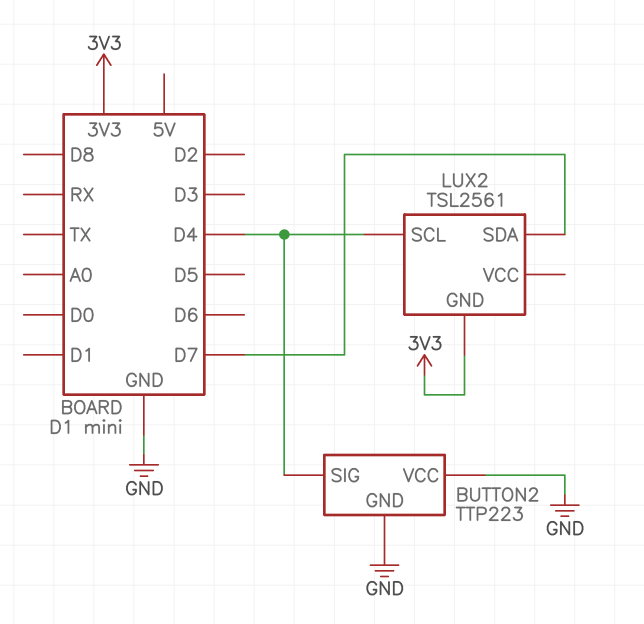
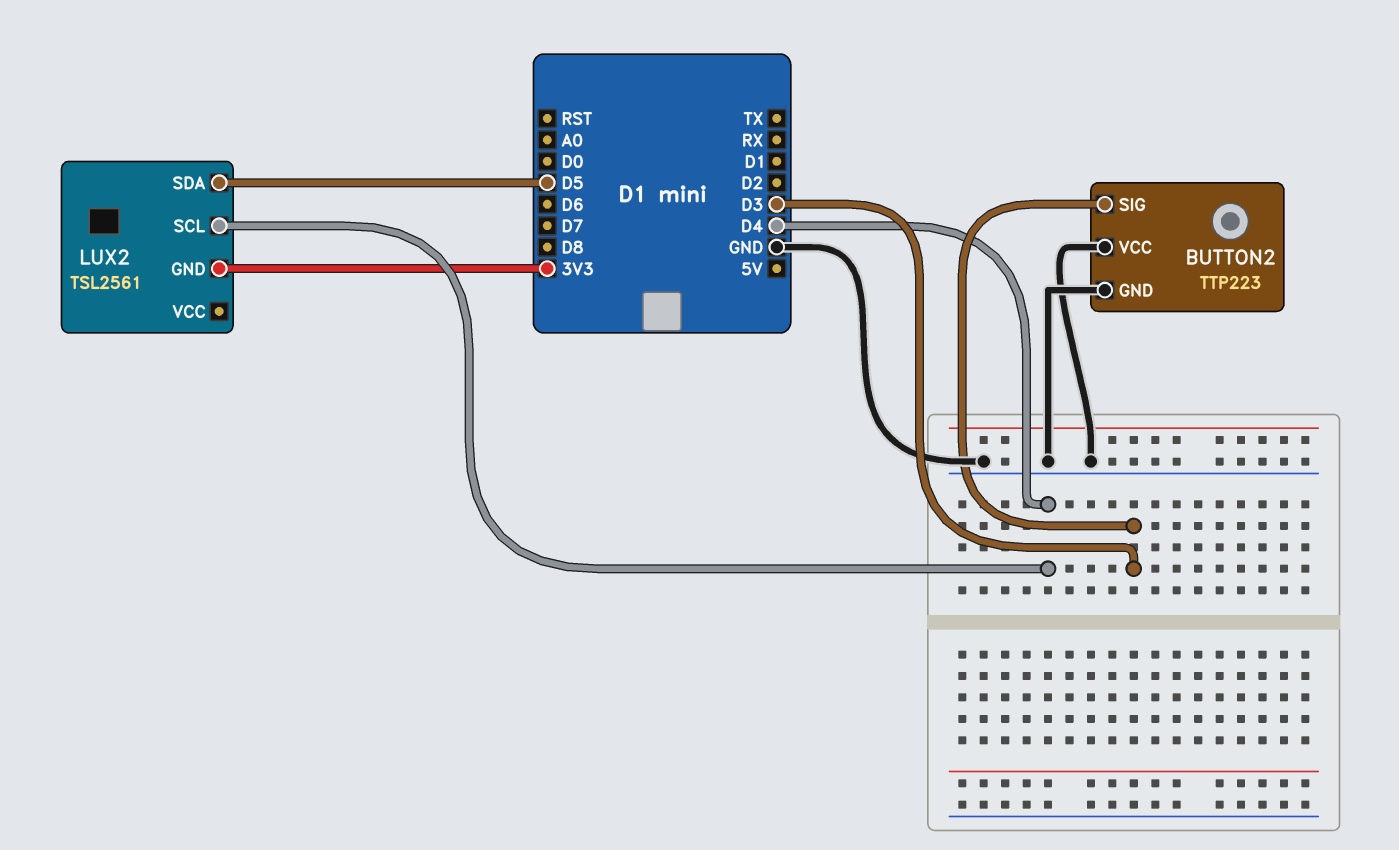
BUTTON2 pin SIG: D4 -> D3
LUX2 pin SDA: D7 -> D5

